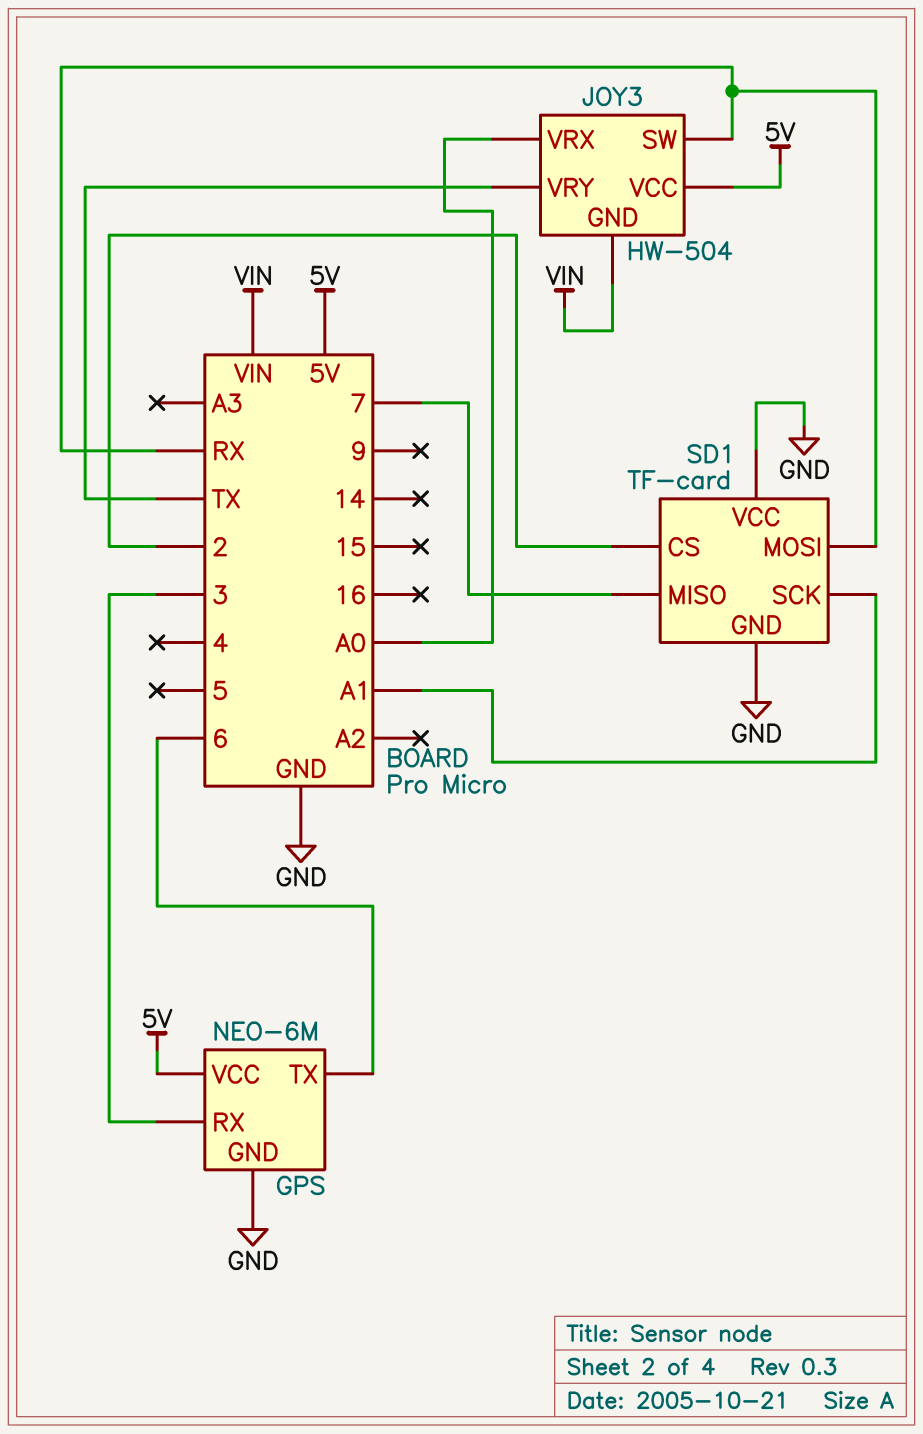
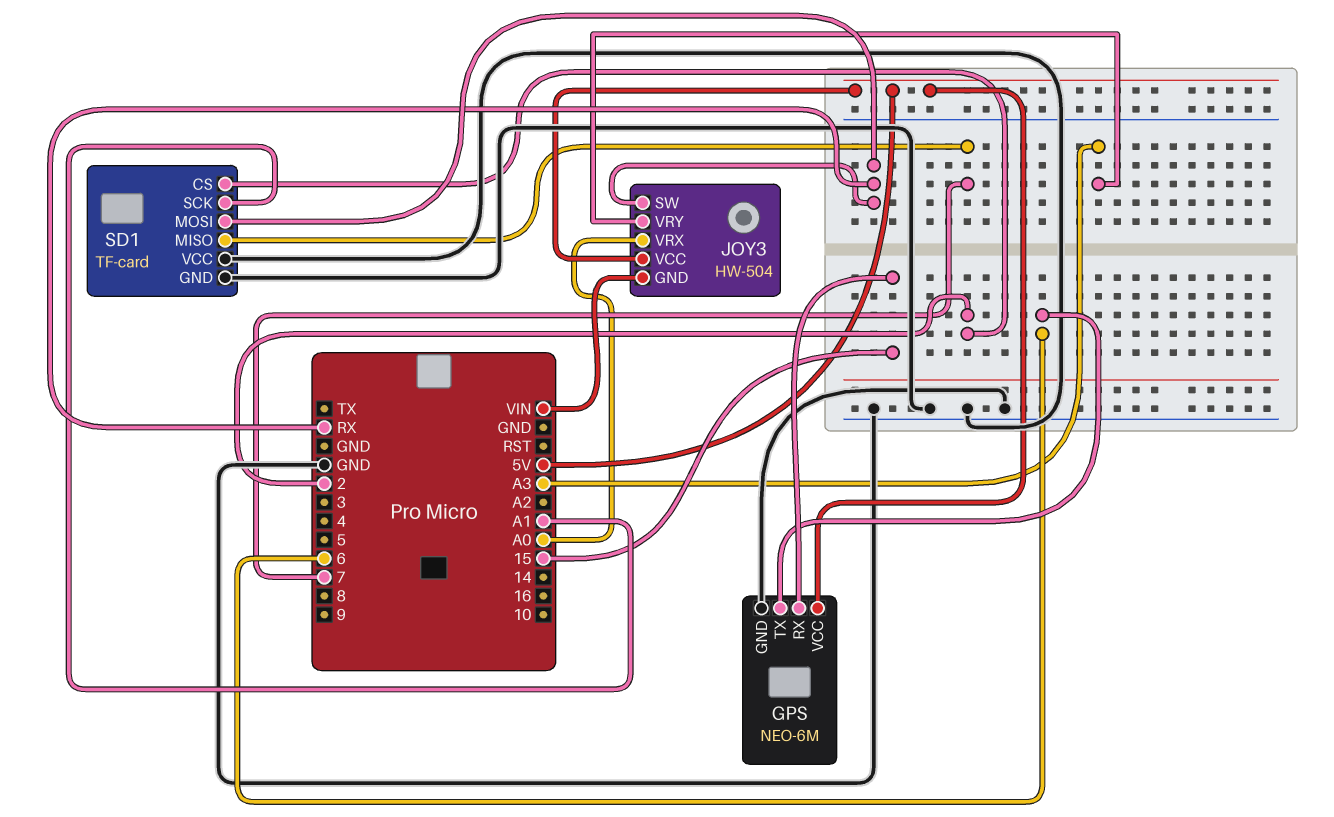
GPS pin RX: 3 -> 15
JOY3 pin VRY: TX -> A3

